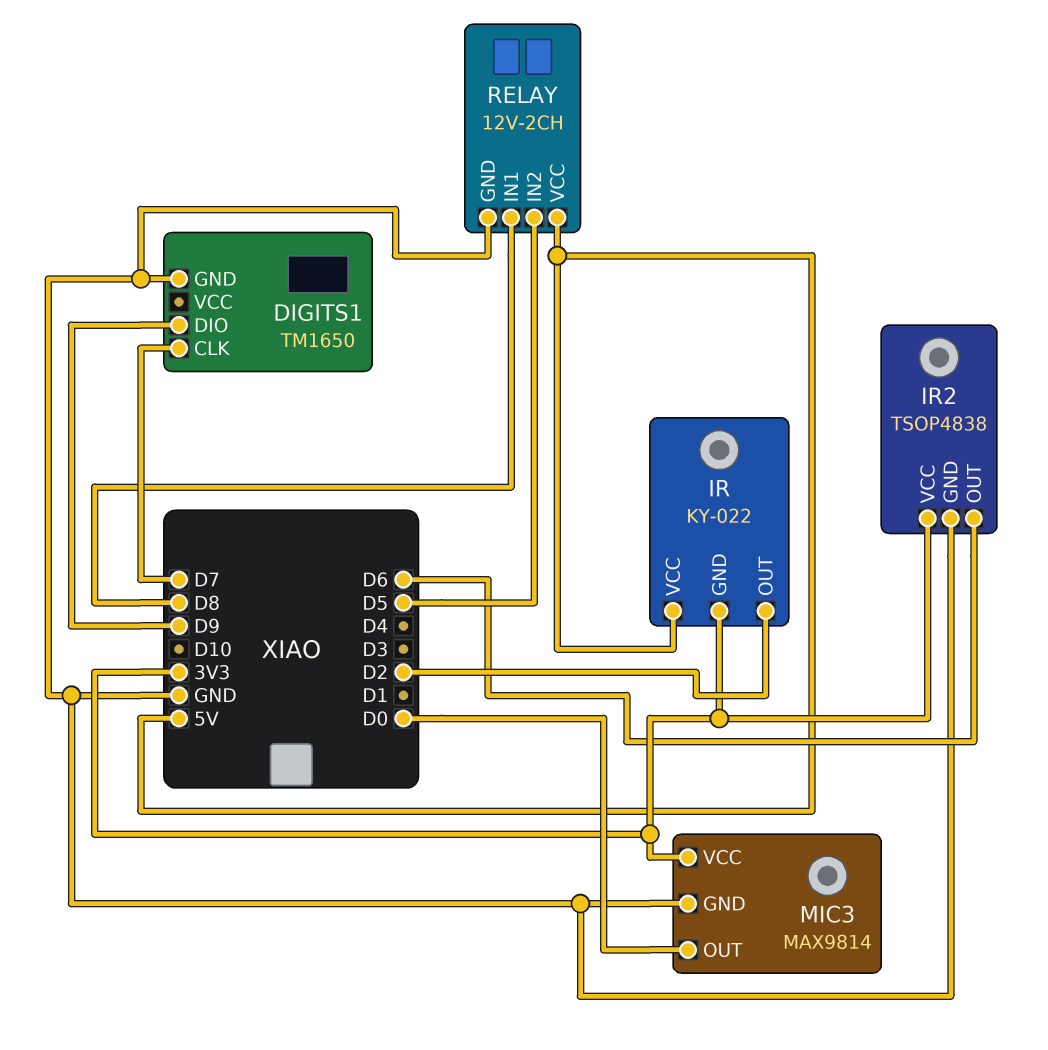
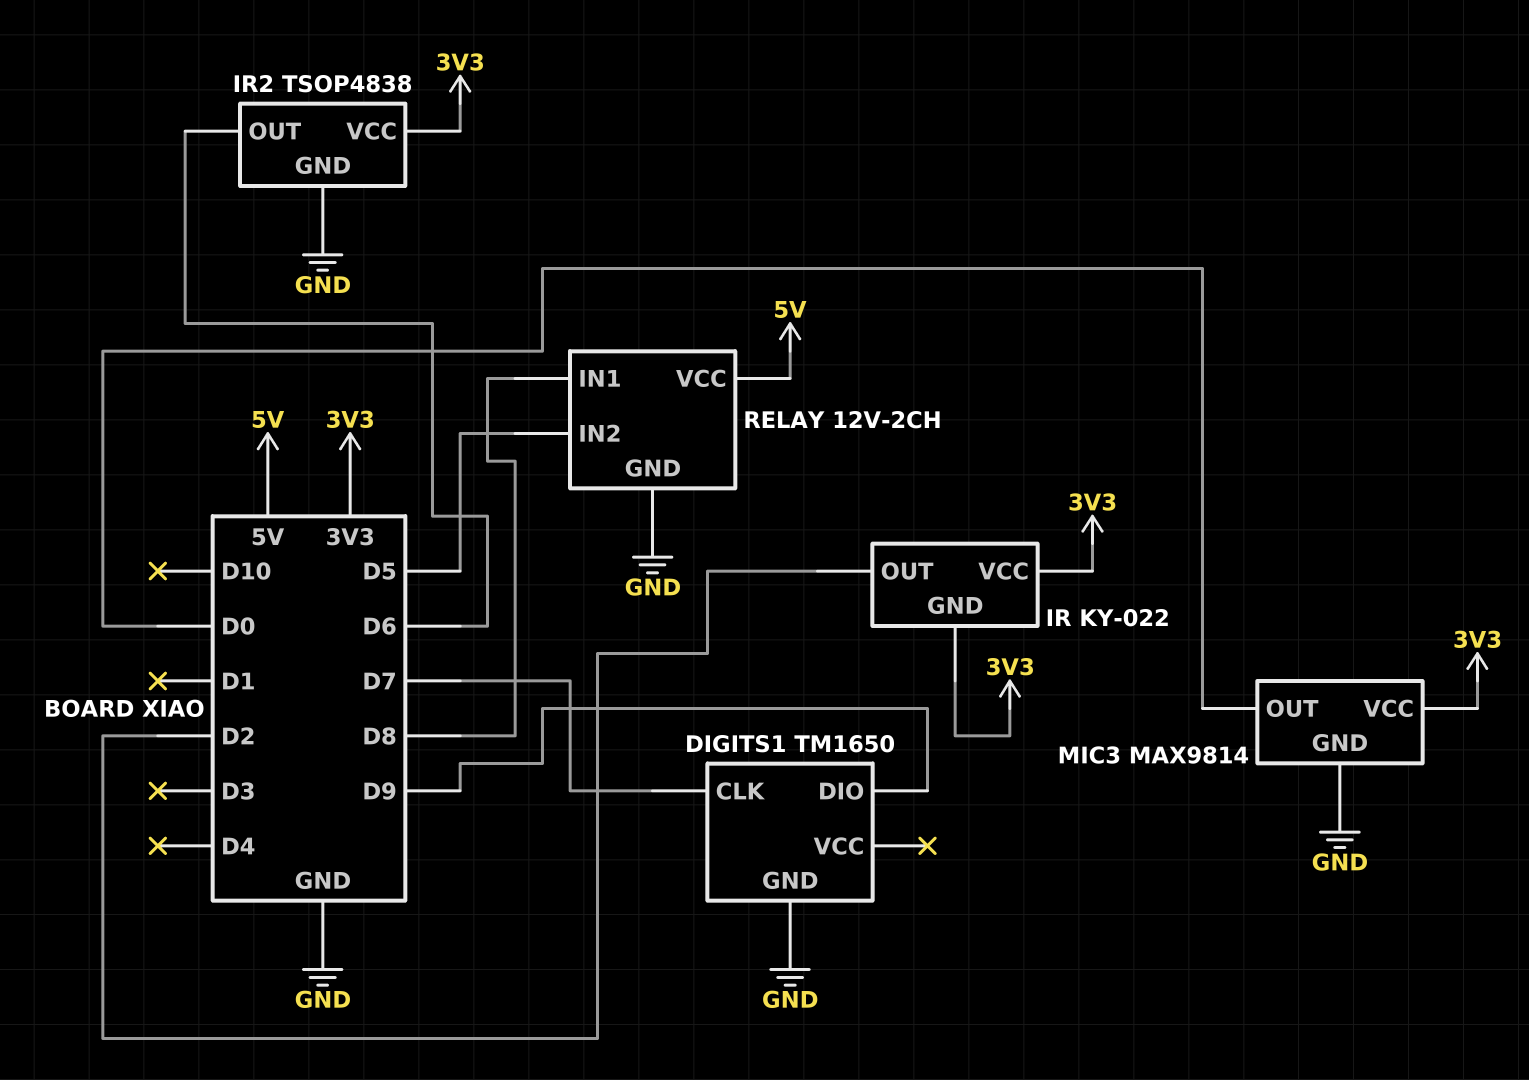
IR pin VCC: 5V -> 3V3

